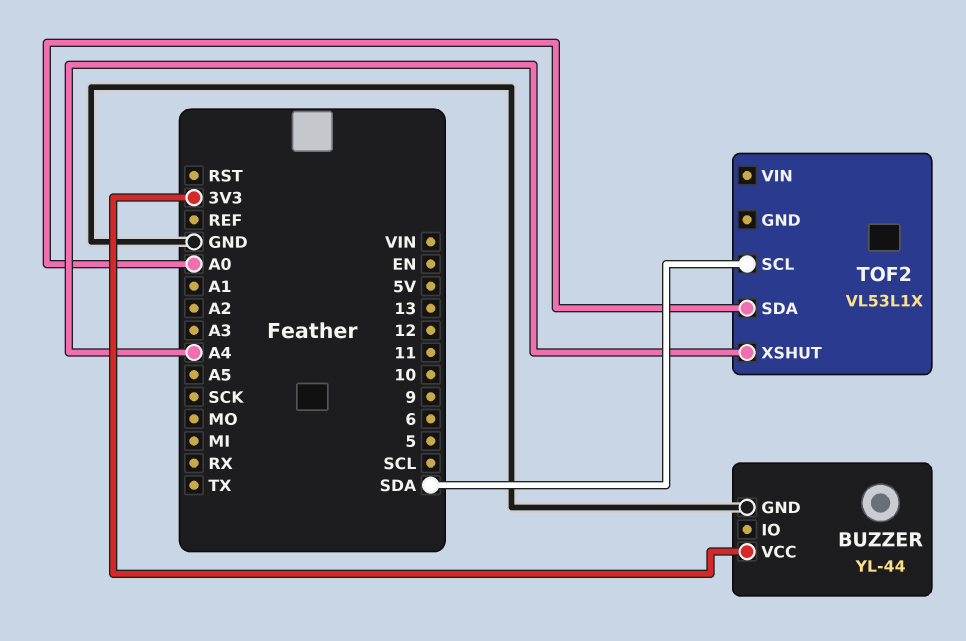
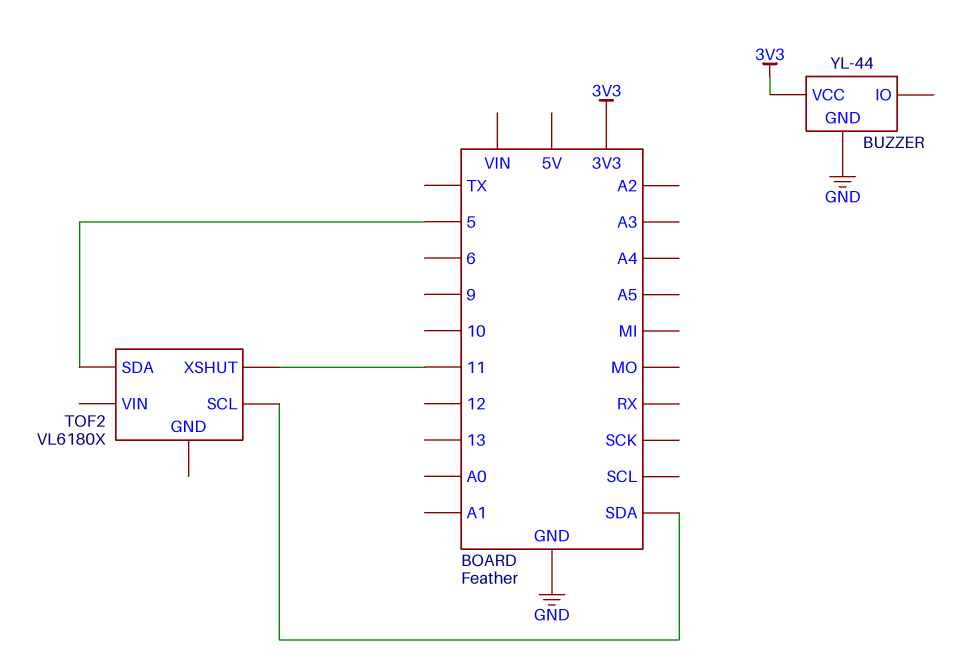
TOF2: VL53L1X -> VL6180X
TOF2 pin SDA: A0 -> 5
TOF2 pin XSHUT: A4 -> 11

